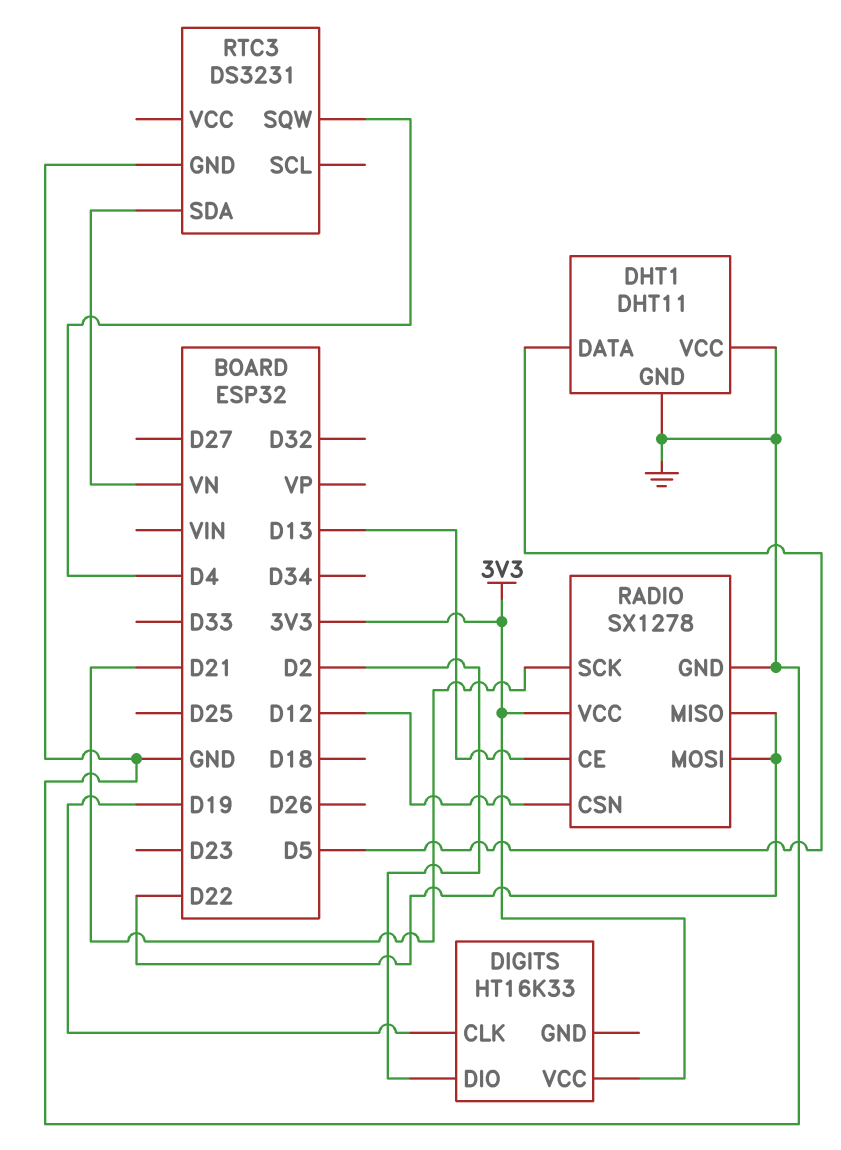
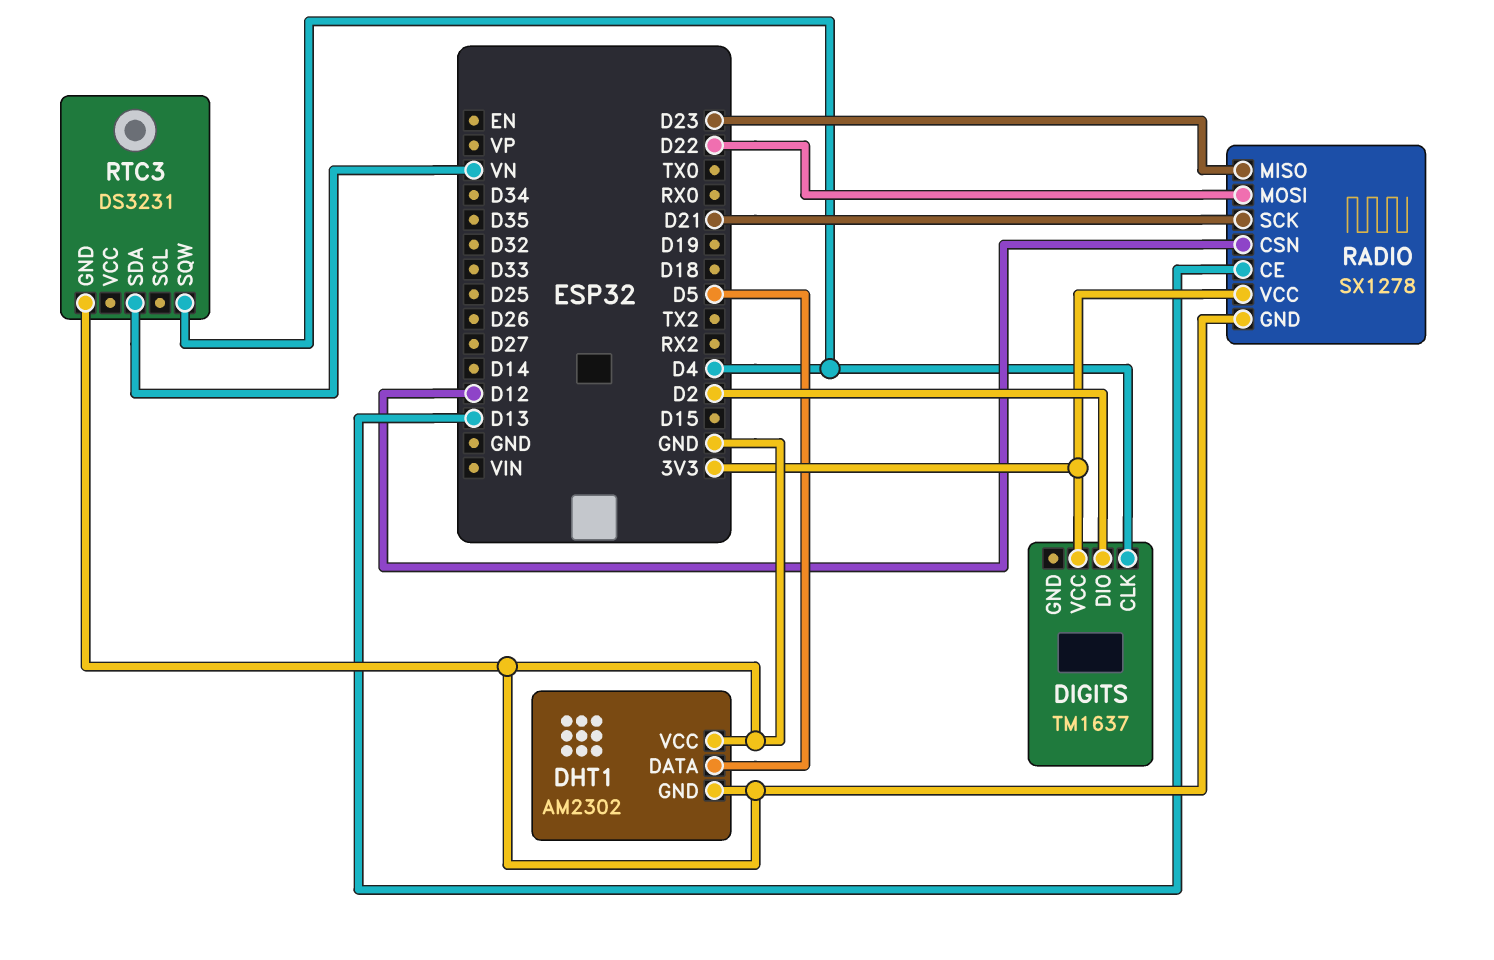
DHT1: DHT11 -> AM2302
DIGITS: HT16K33 -> TM1637
DIGITS pin CLK: D19 -> D4
RADIO pin MISO: D22 -> D23

